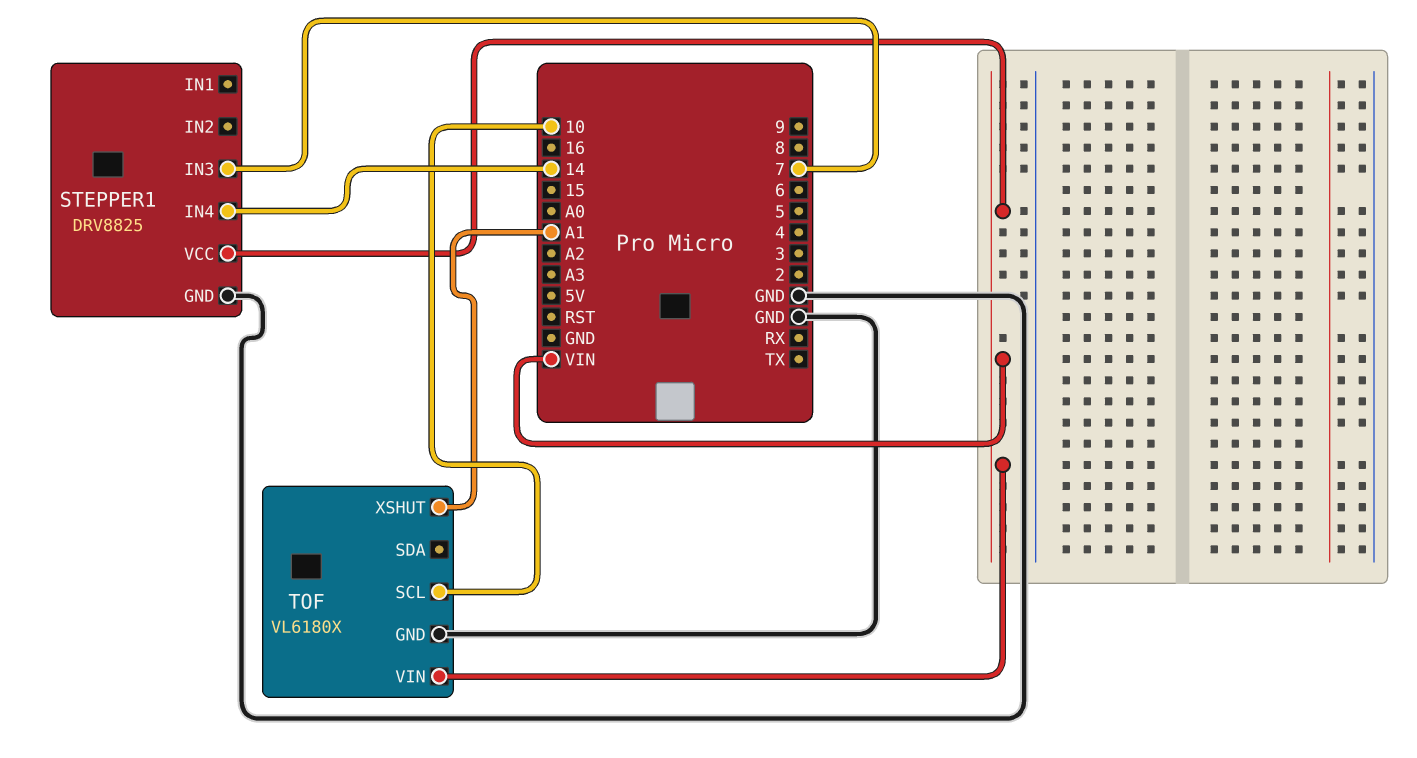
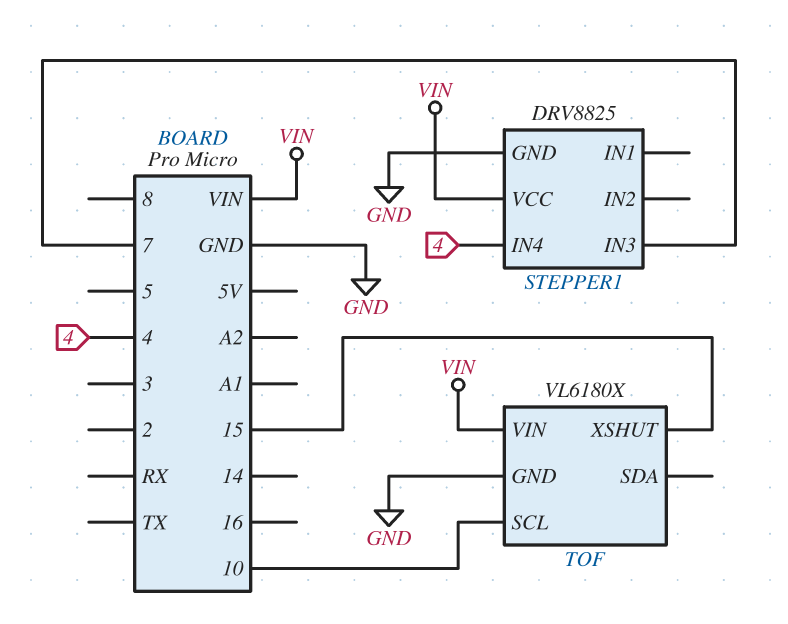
STEPPER1 pin IN4: 14 -> 4
TOF pin XSHUT: A1 -> 15

